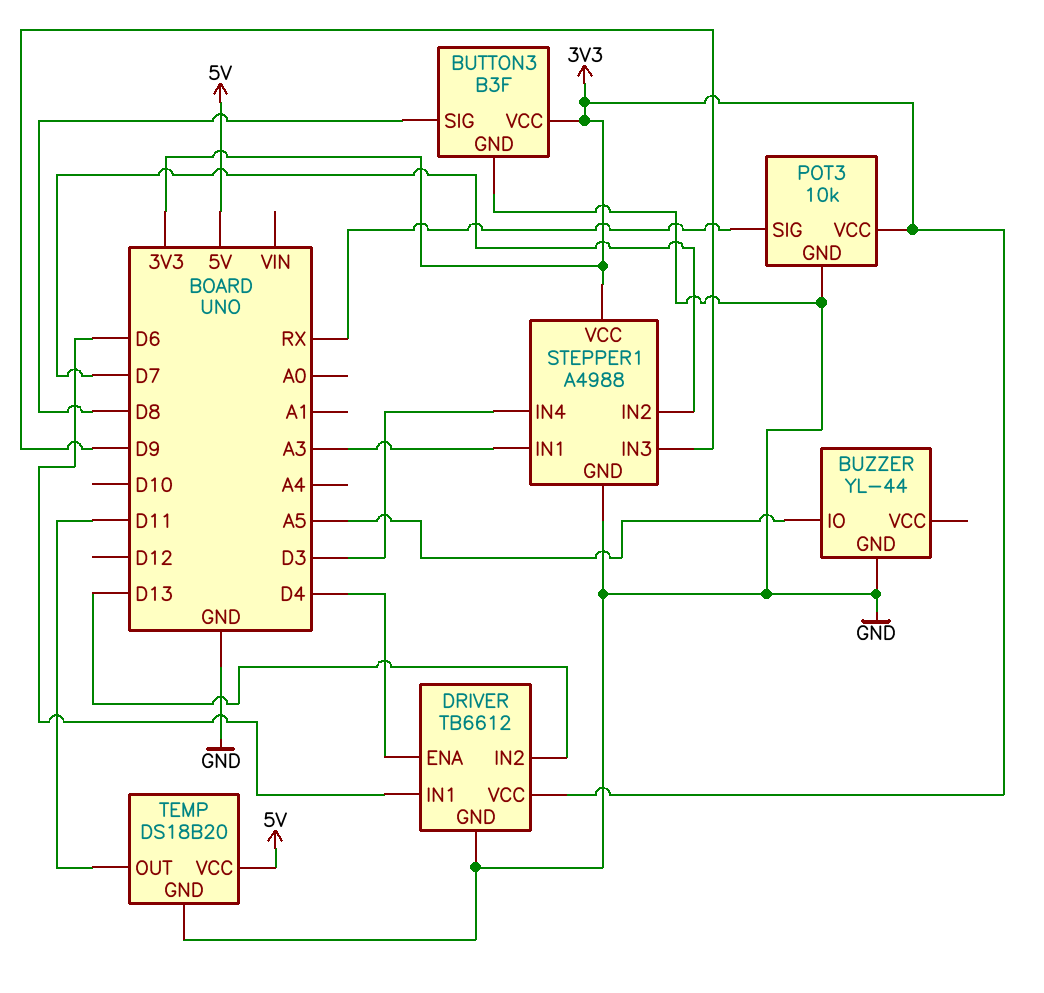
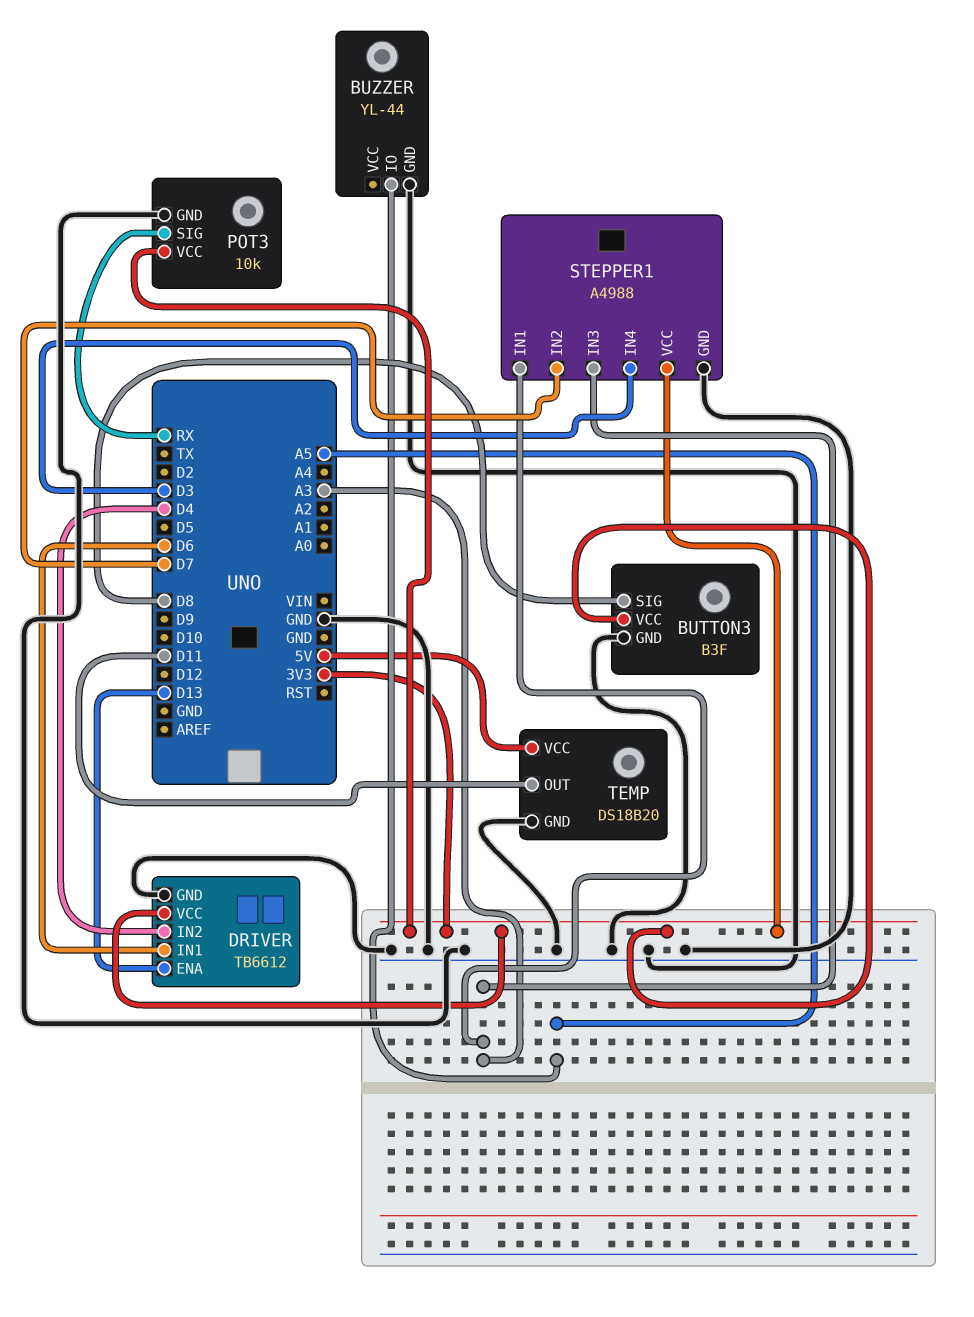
DRIVER pin ENA: D4 -> D13
DRIVER pin IN2: D13 -> D4
STEPPER1 pin IN3: D9 -> A3

